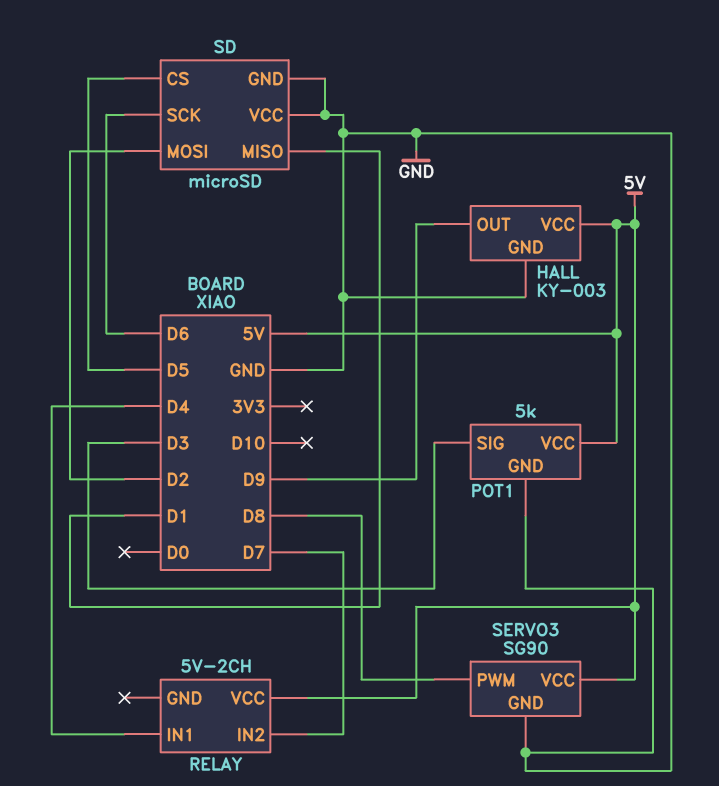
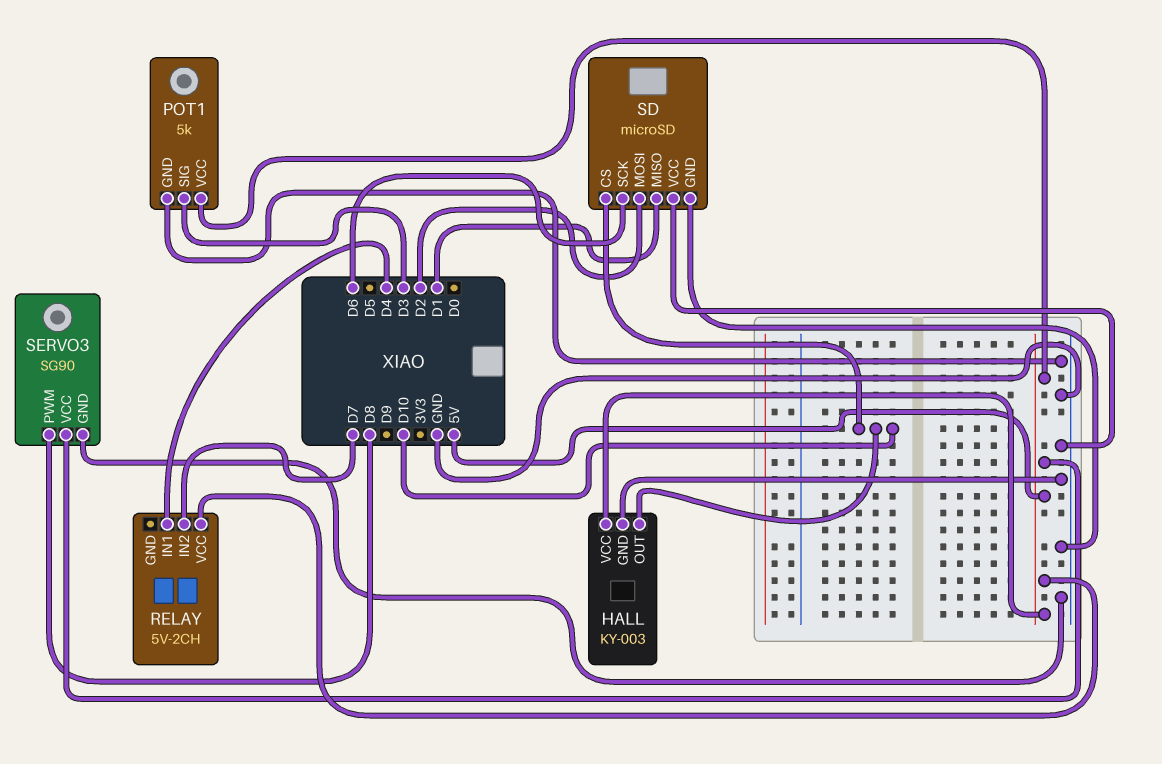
HALL pin OUT: D9 -> D10
SD pin CS: D5 -> D10

